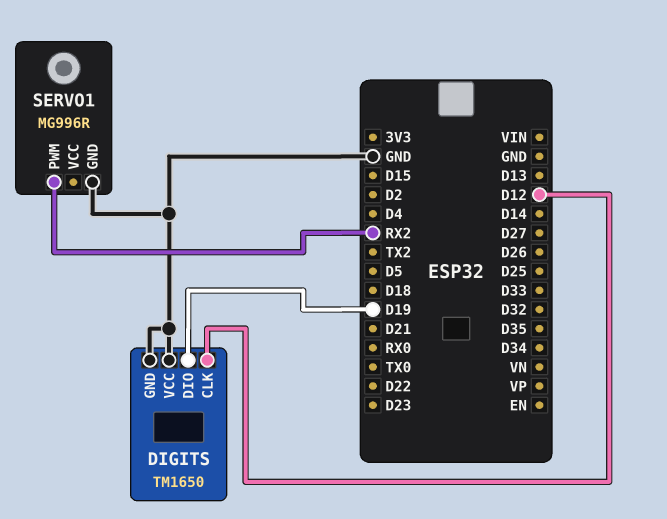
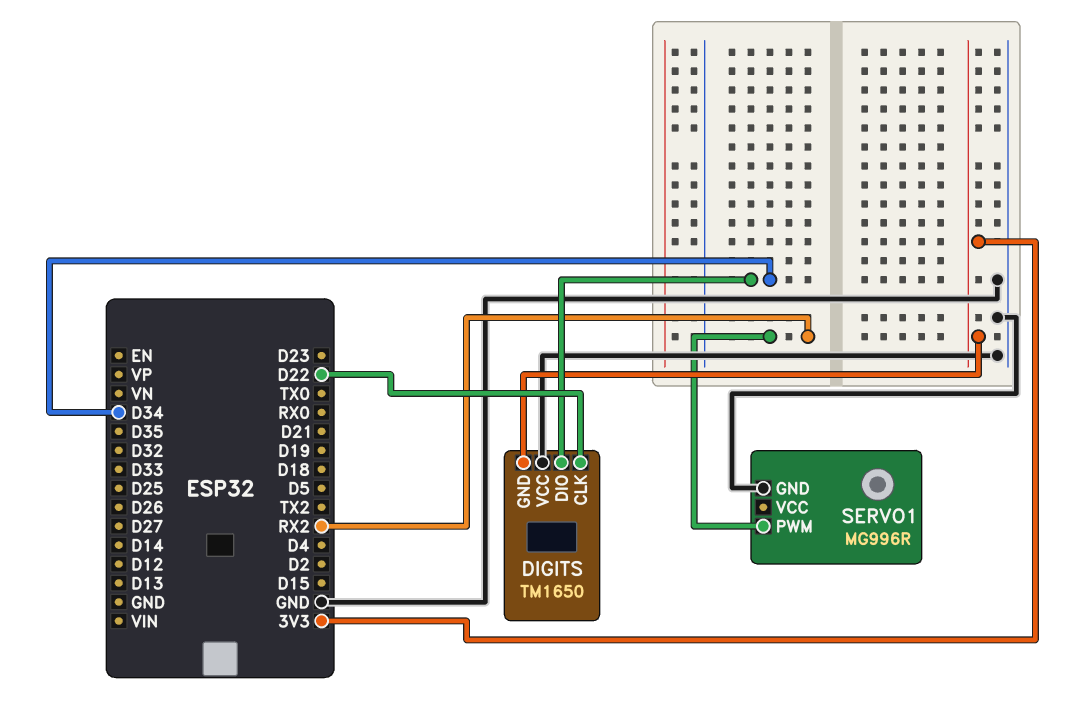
DIGITS pin CLK: D12 -> D22
DIGITS pin DIO: D19 -> D34
DIGITS pin GND: GND -> 3V3

